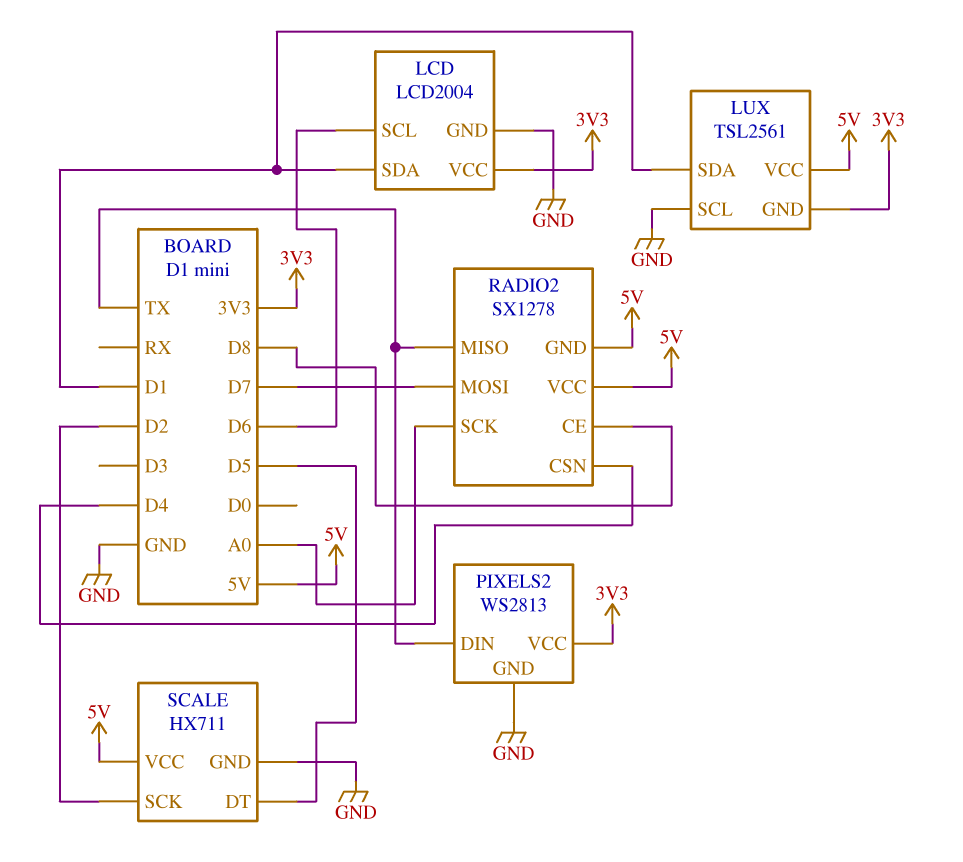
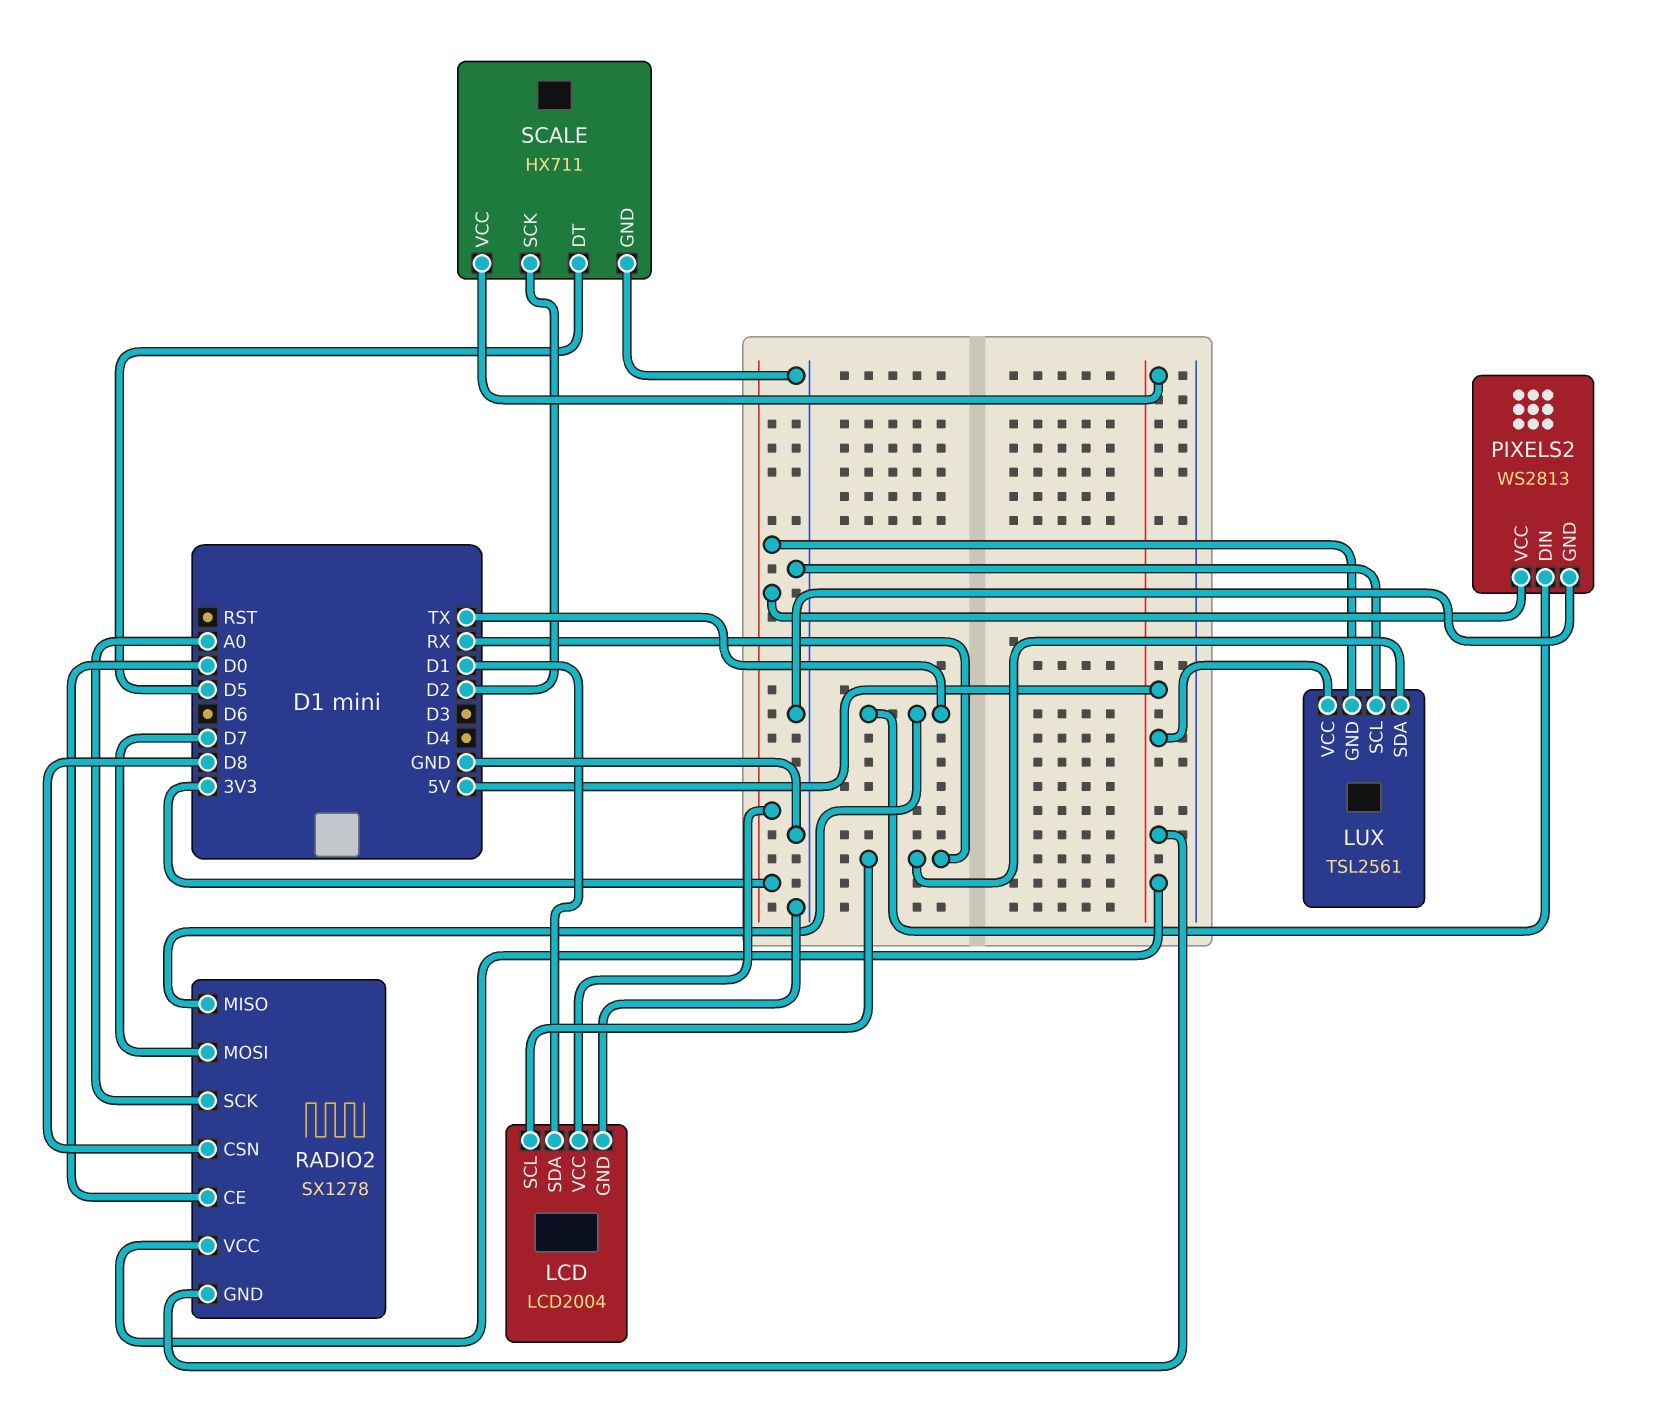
LCD pin SCL: D6 -> RX
LUX pin SDA: D1 -> RX
RADIO2 pin CE: D8 -> D0
RADIO2 pin CSN: D4 -> D8

